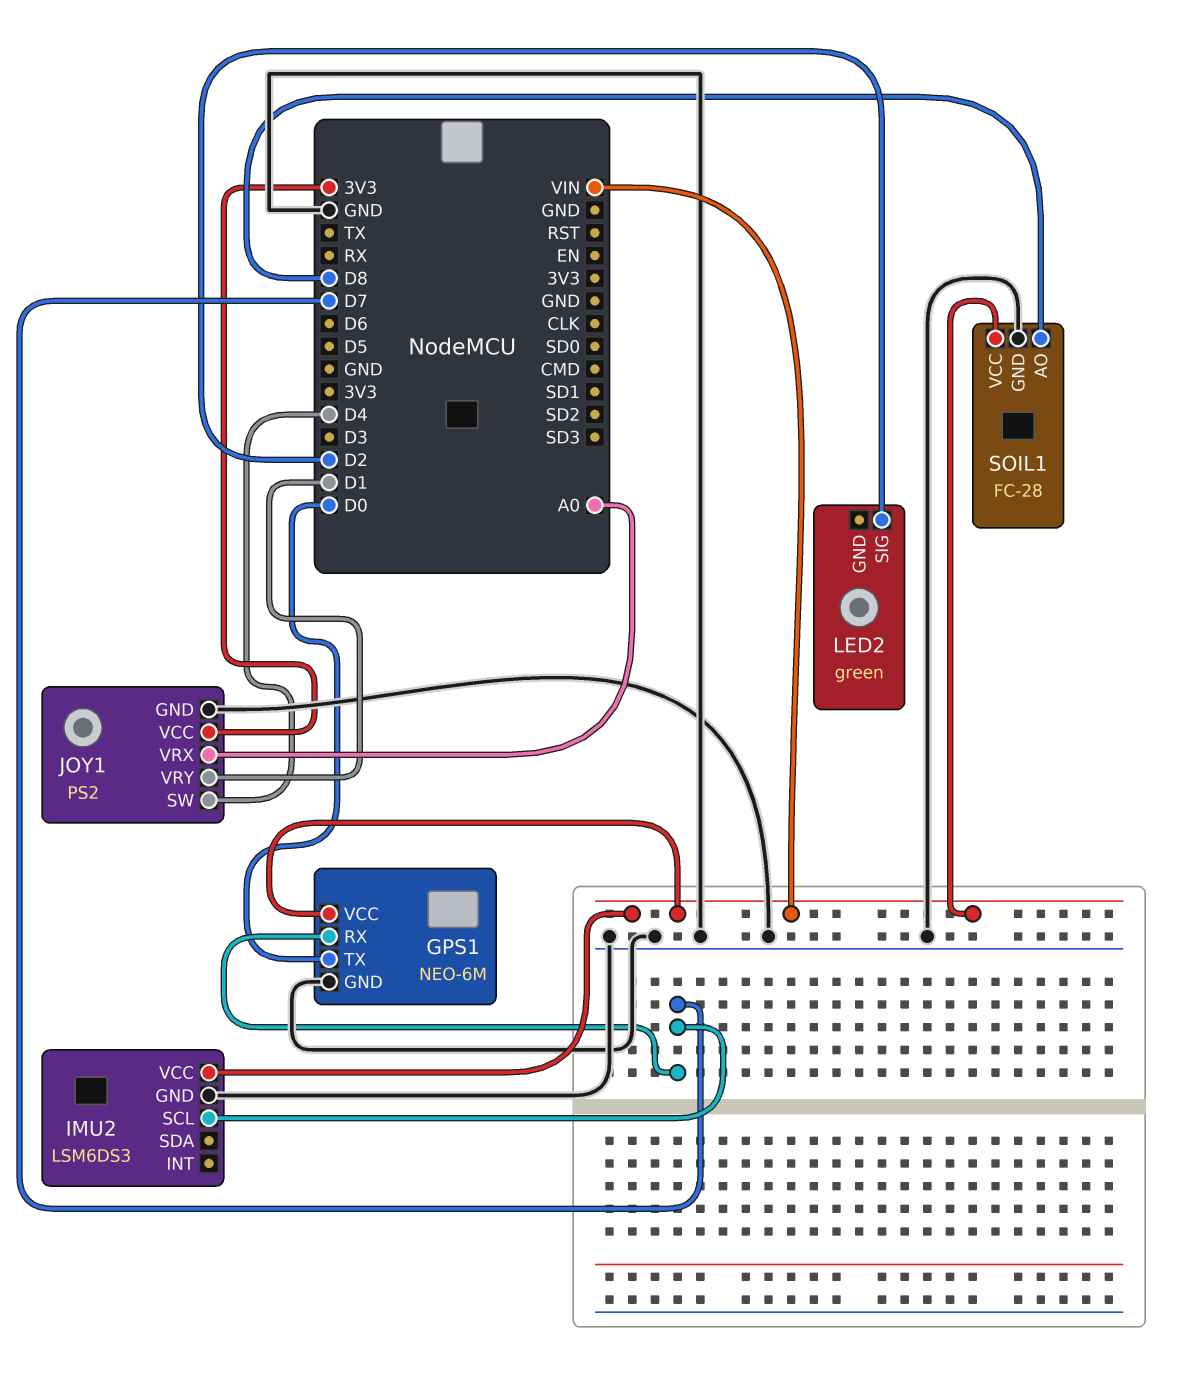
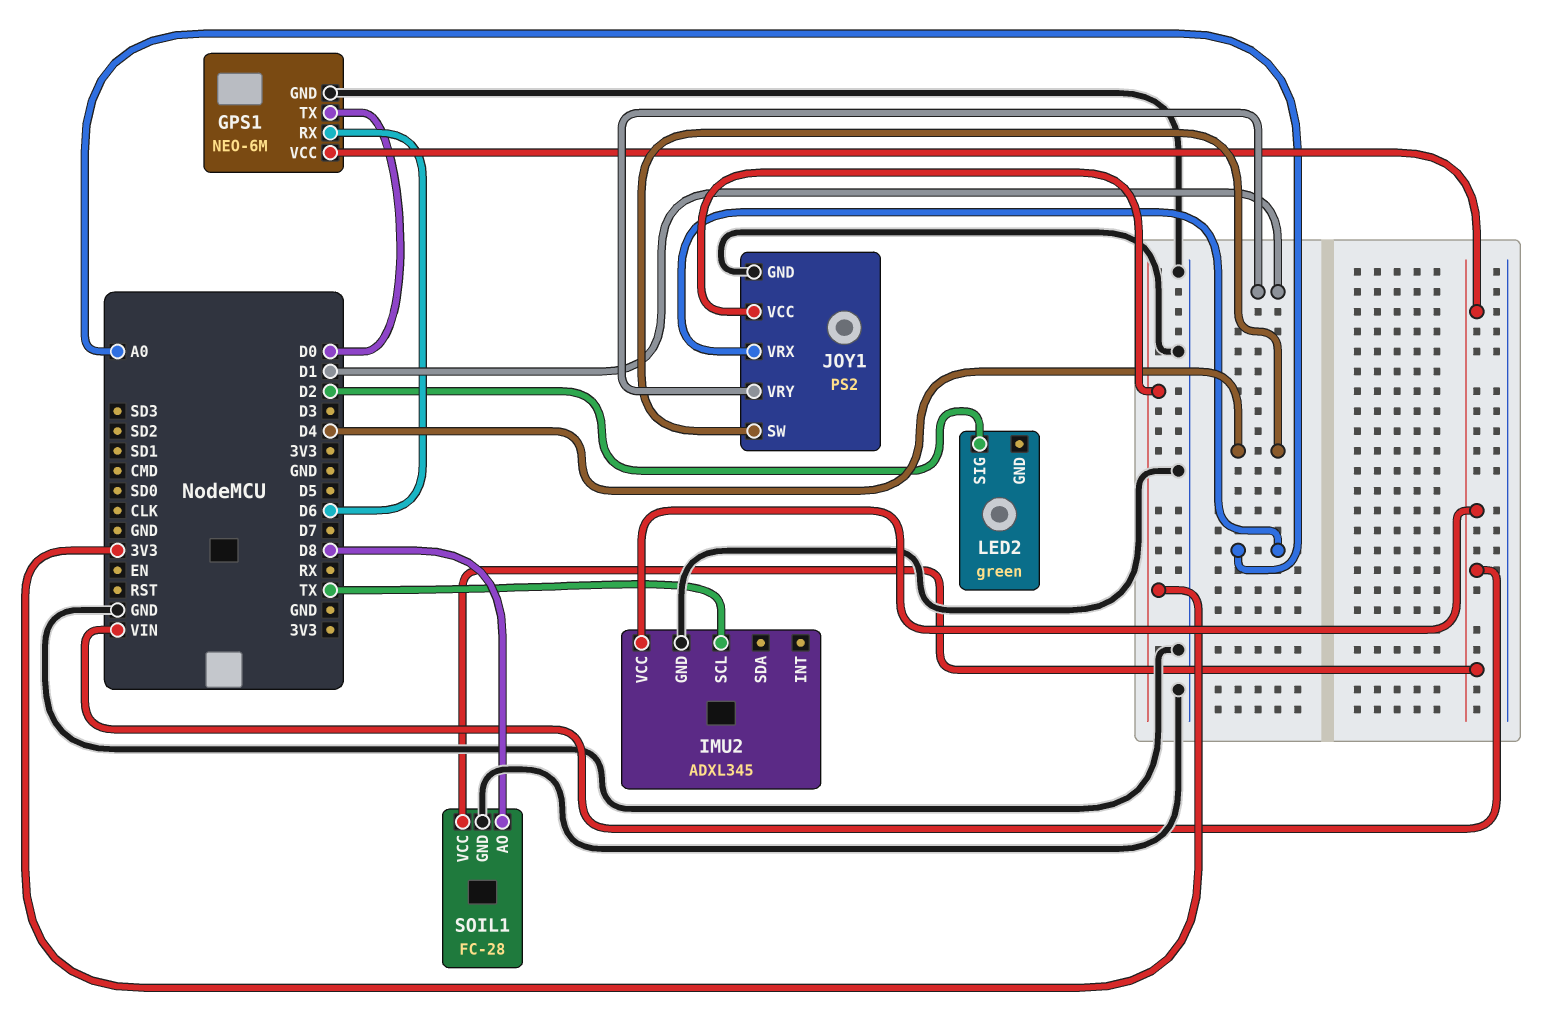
GPS1 pin RX: D7 -> D6
IMU2: LSM6DS3 -> ADXL345
IMU2 pin SCL: D7 -> TX

